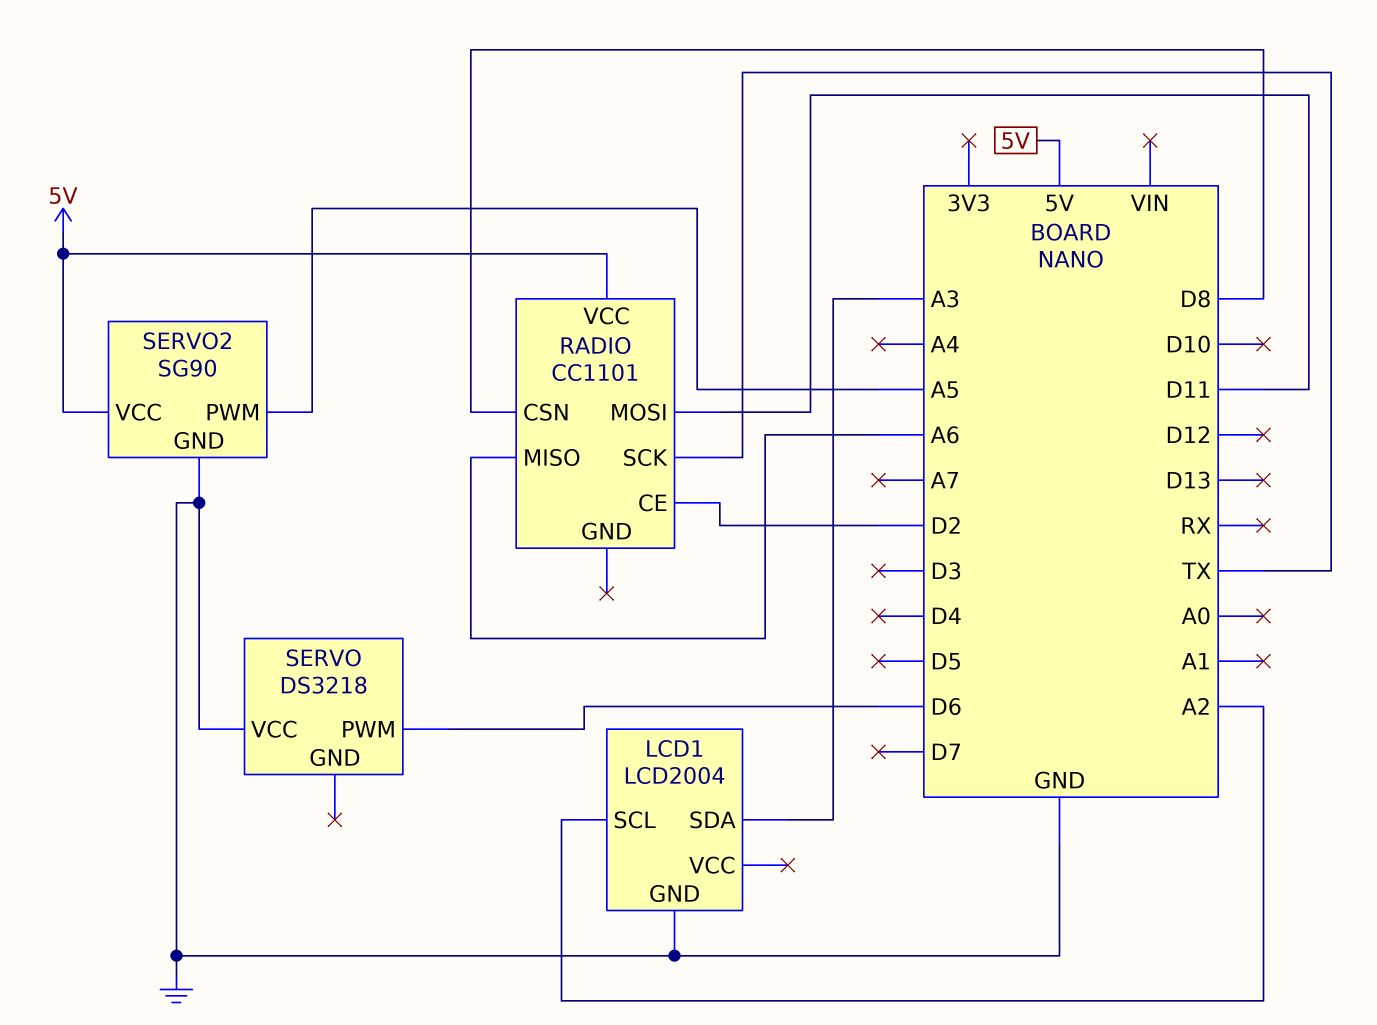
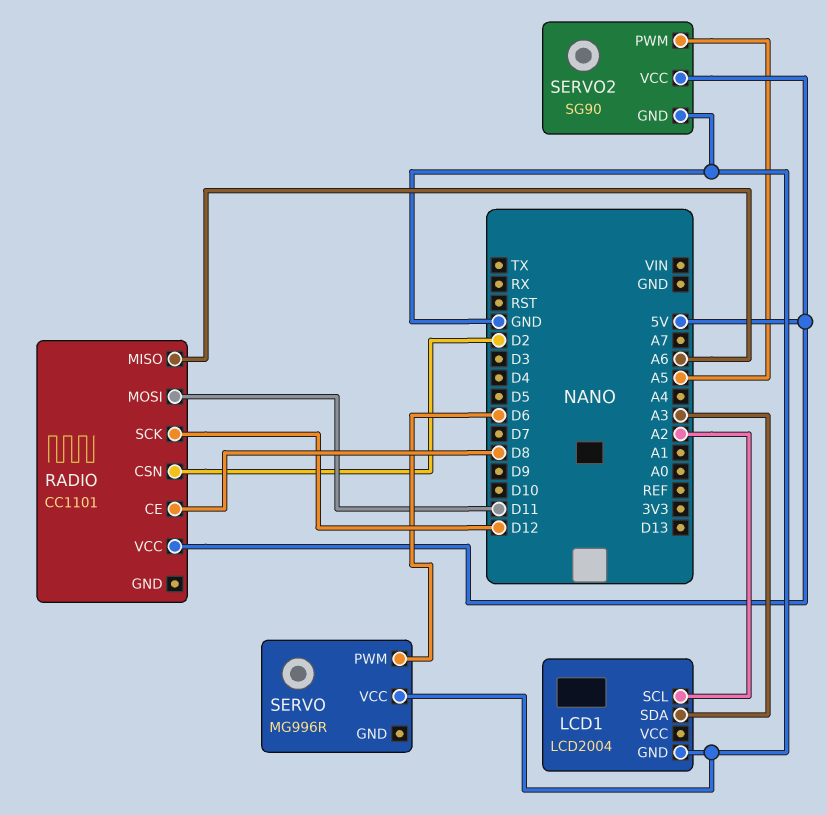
RADIO pin CE: D2 -> D8
RADIO pin CSN: D8 -> D2
RADIO pin SCK: TX -> D12
SERVO: DS3218 -> MG996R

